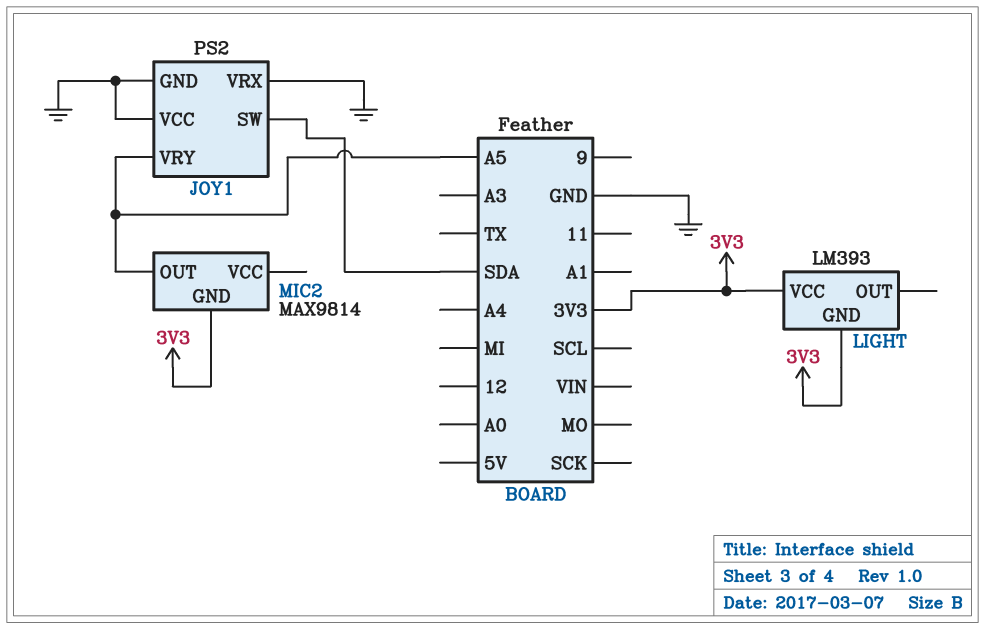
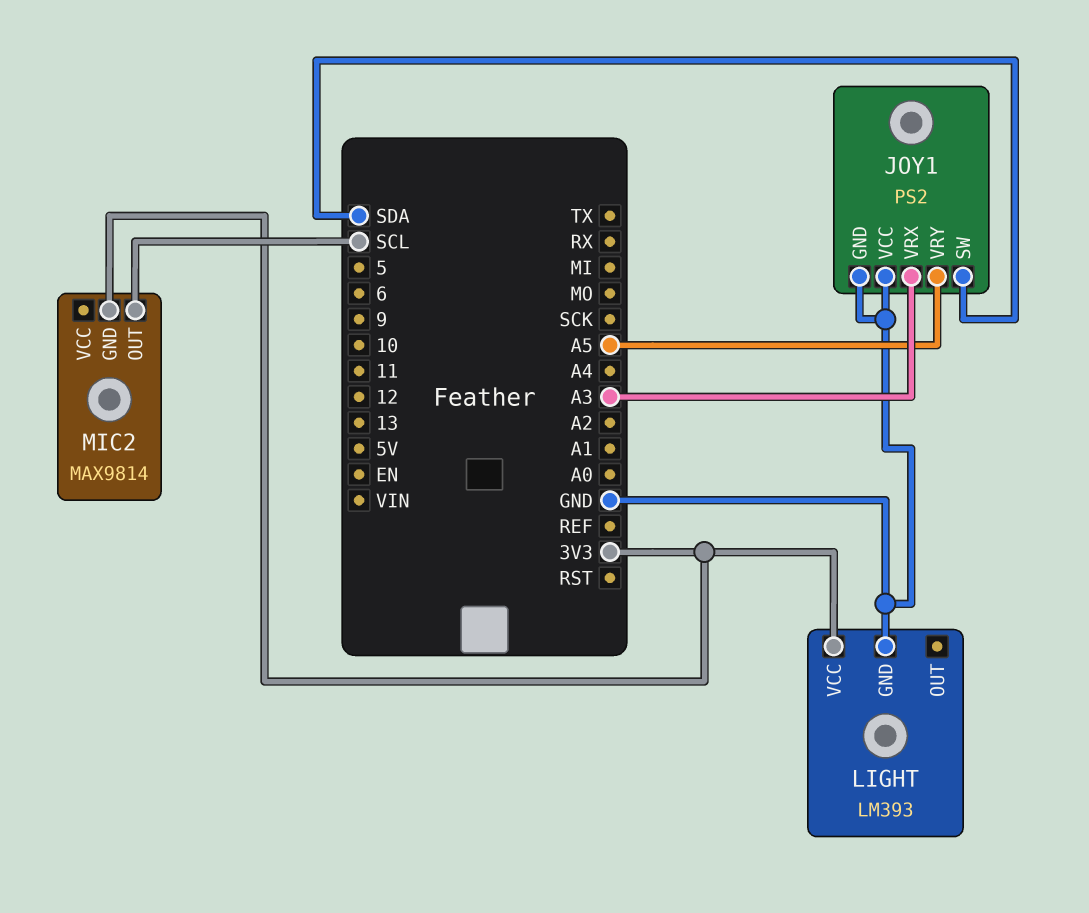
JOY1 pin VRX: GND -> A3
LIGHT pin GND: 3V3 -> GND
MIC2 pin OUT: A5 -> SCL

